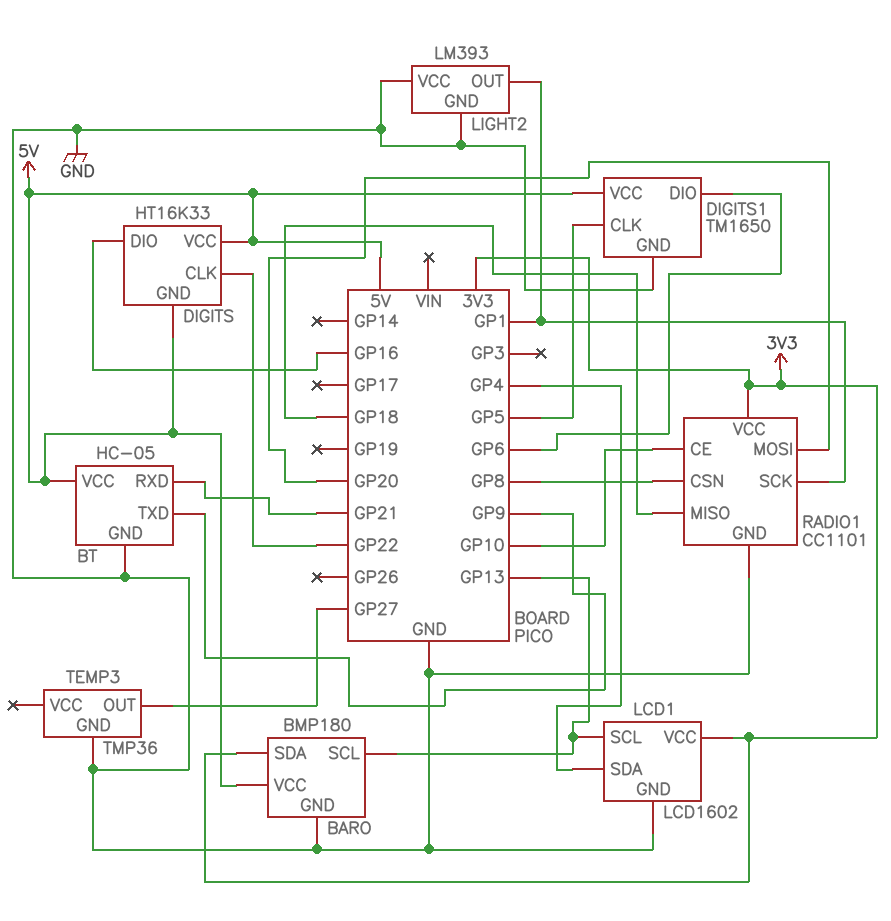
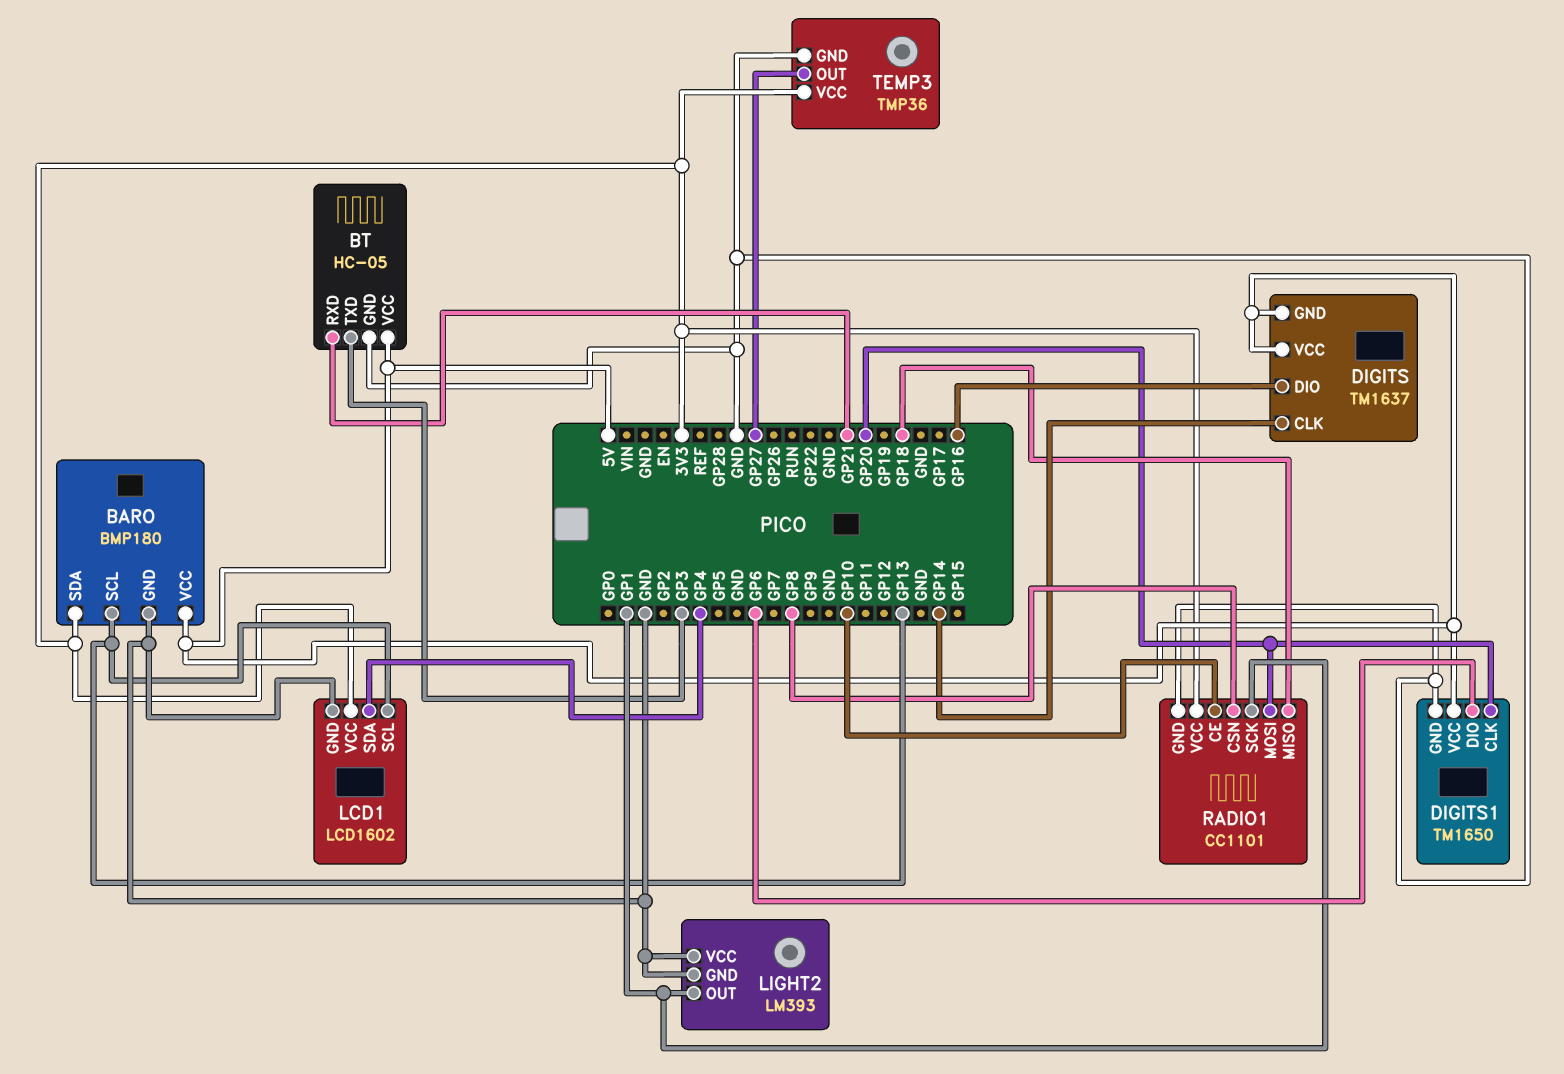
BT pin TXD: GP9 -> GP3
DIGITS: HT16K33 -> TM1637
DIGITS pin CLK: GP22 -> GP14
DIGITS1 pin CLK: GP5 -> GP20
TEMP3 pin VCC: none -> 3V3

